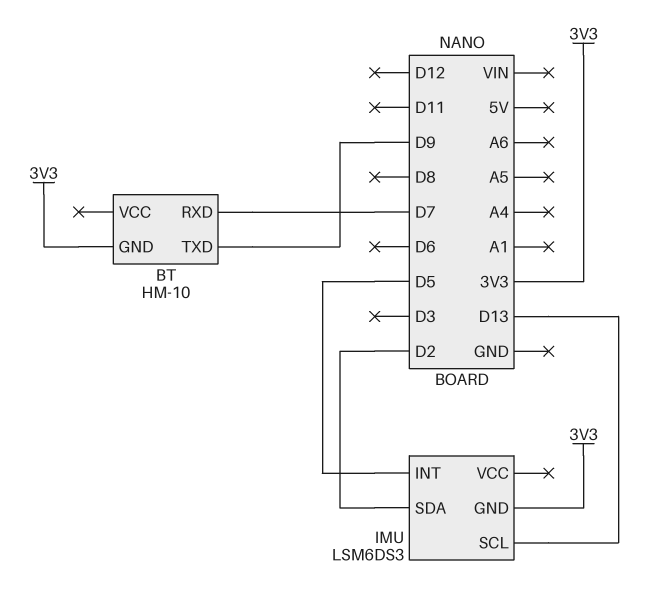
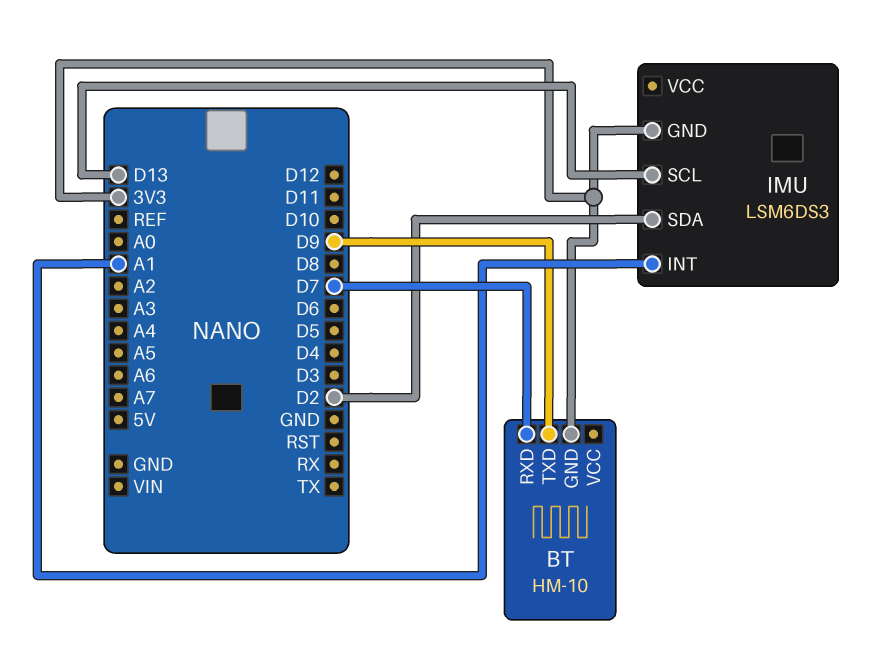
IMU pin INT: D5 -> A1

